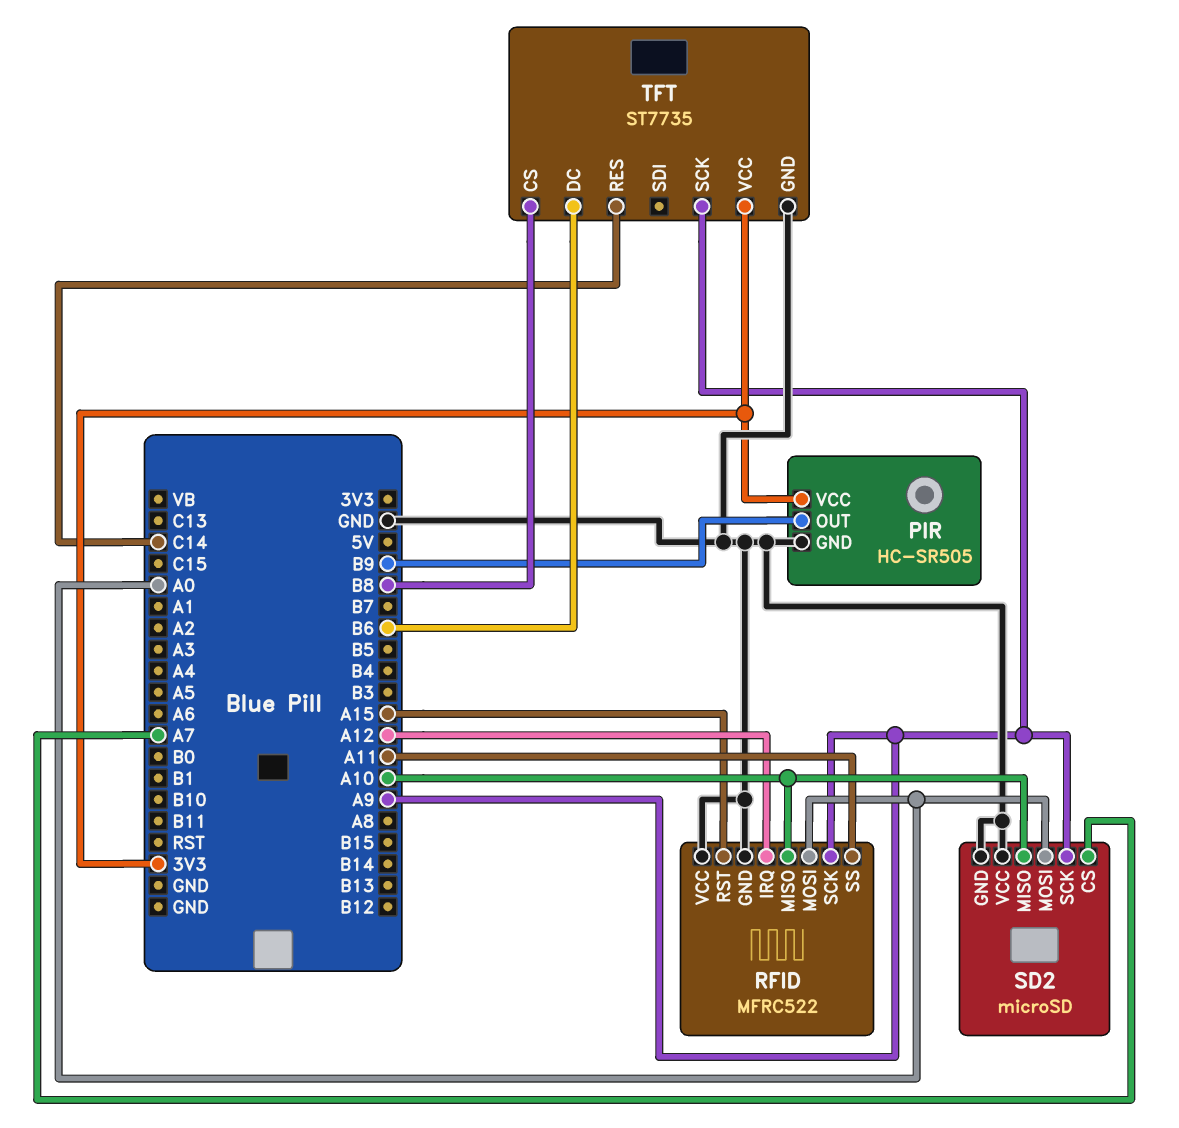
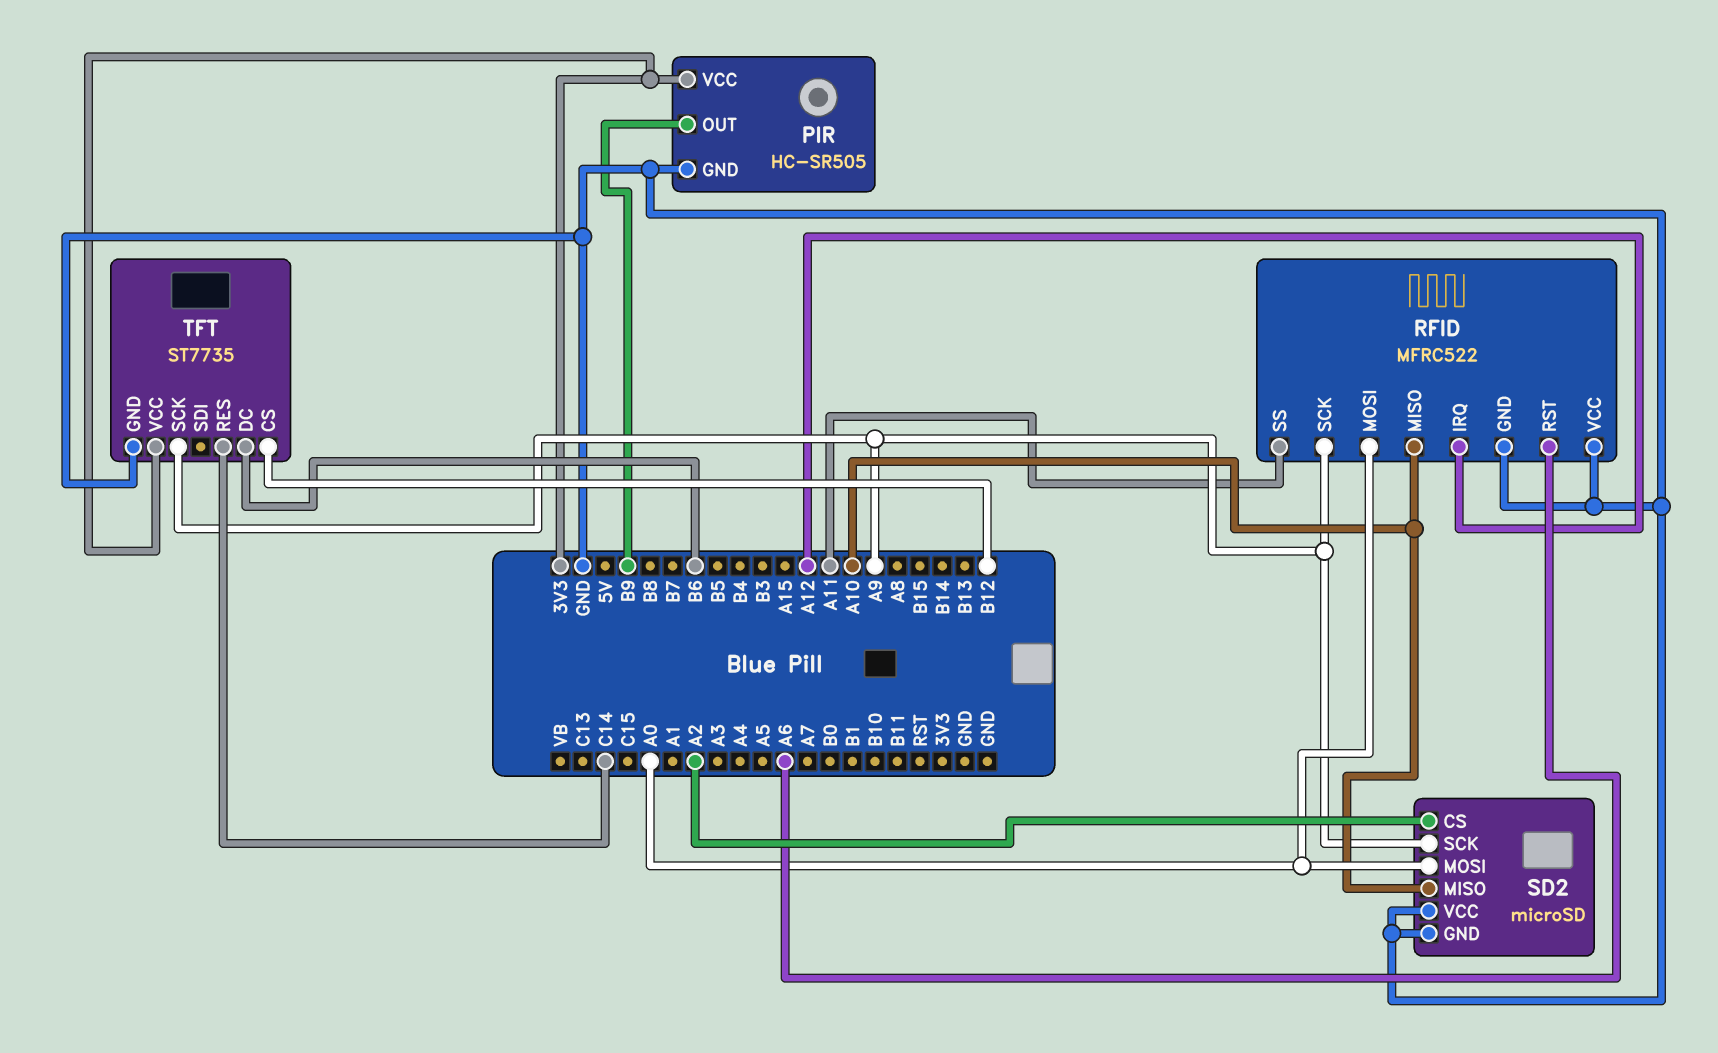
RFID pin RST: A15 -> A6
SD2 pin CS: A7 -> A2
TFT pin CS: B8 -> B12

